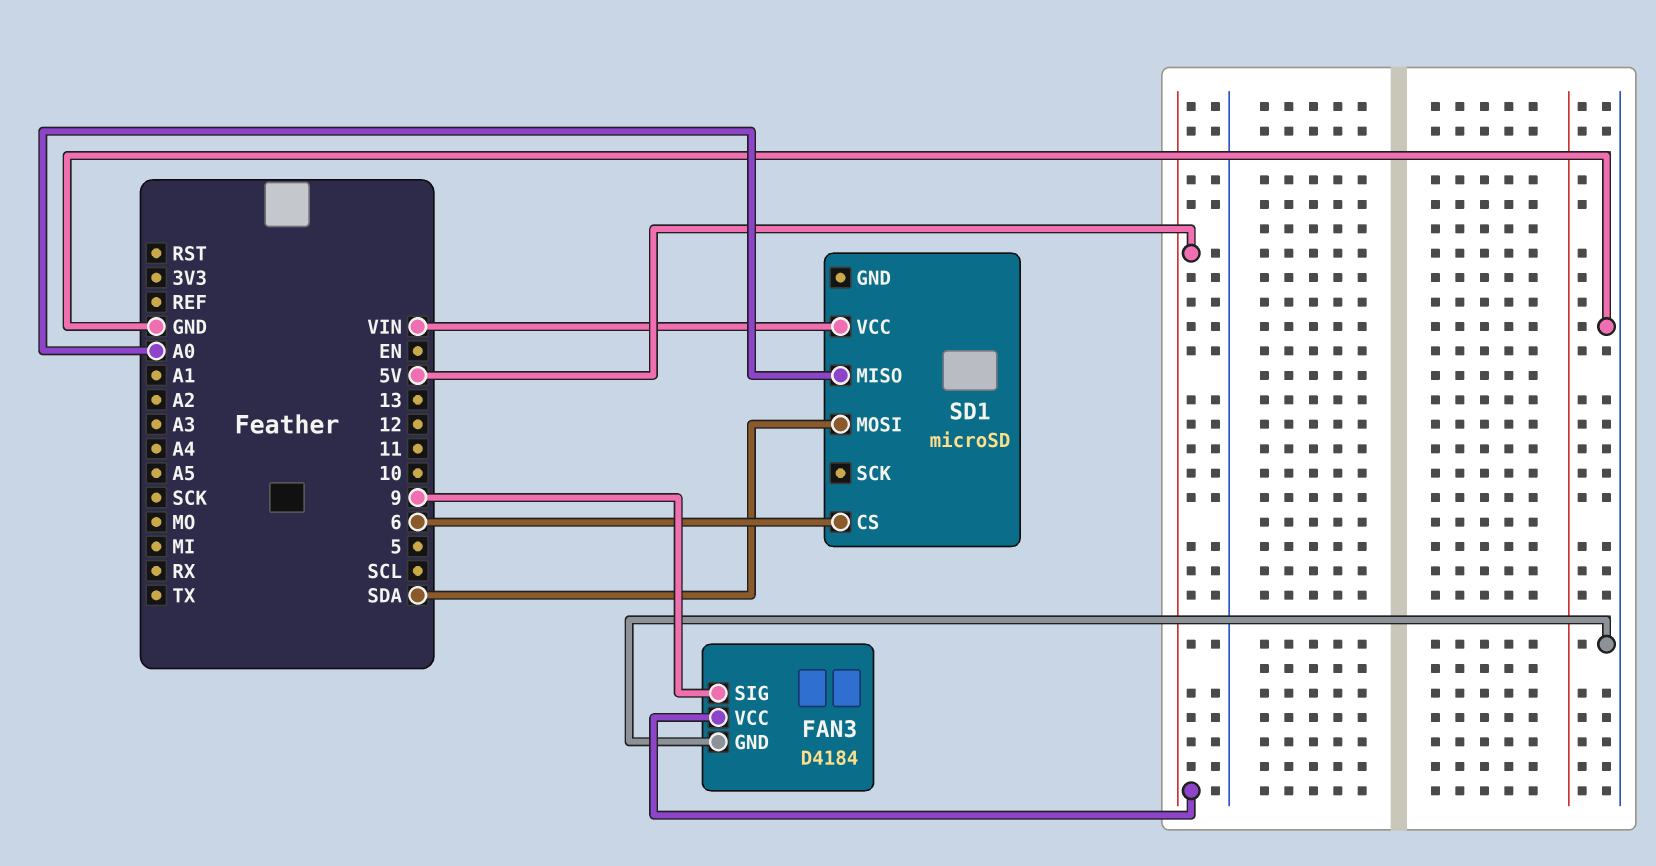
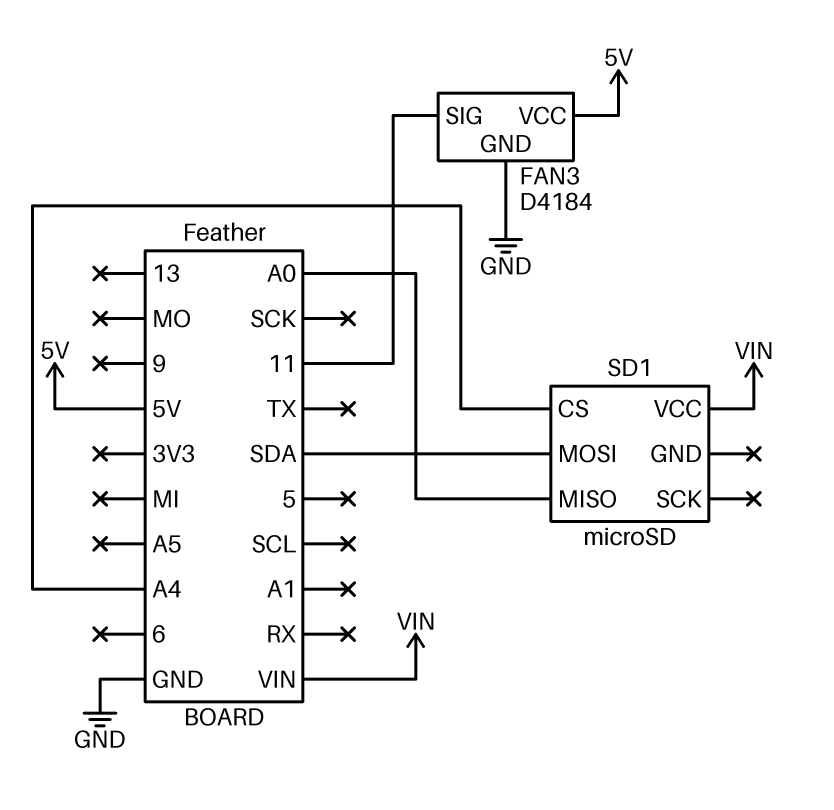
FAN3 pin SIG: 9 -> 11
SD1 pin CS: 6 -> A4

